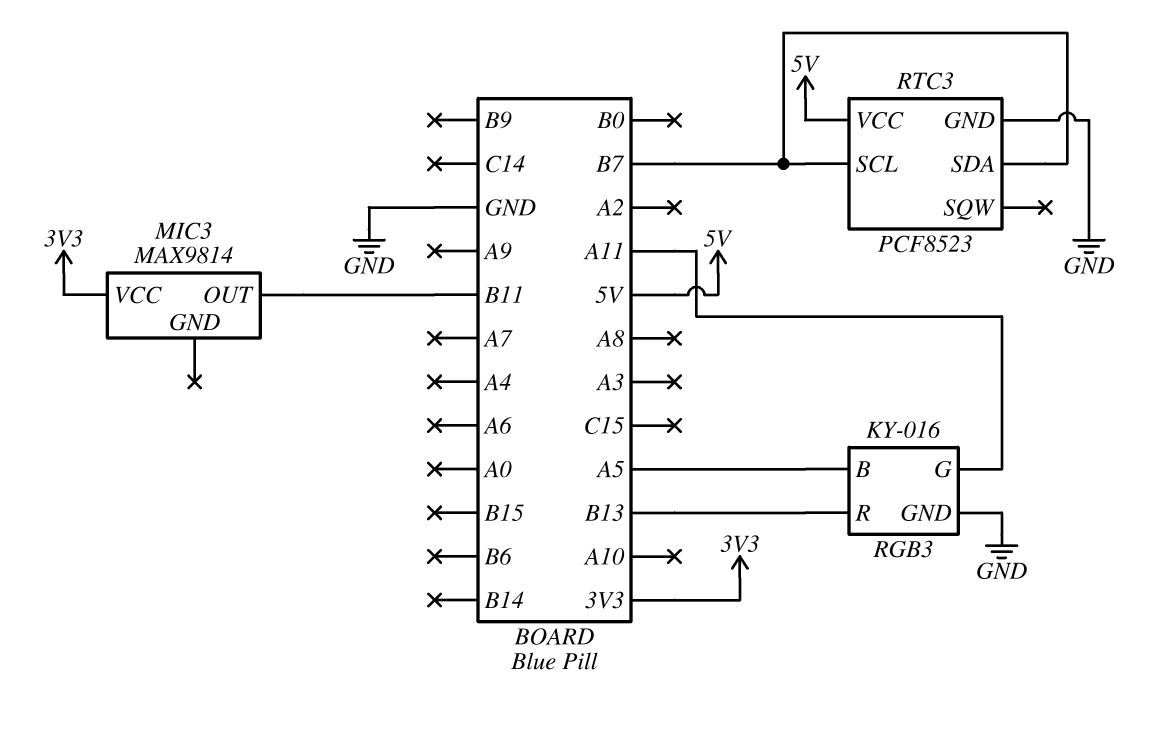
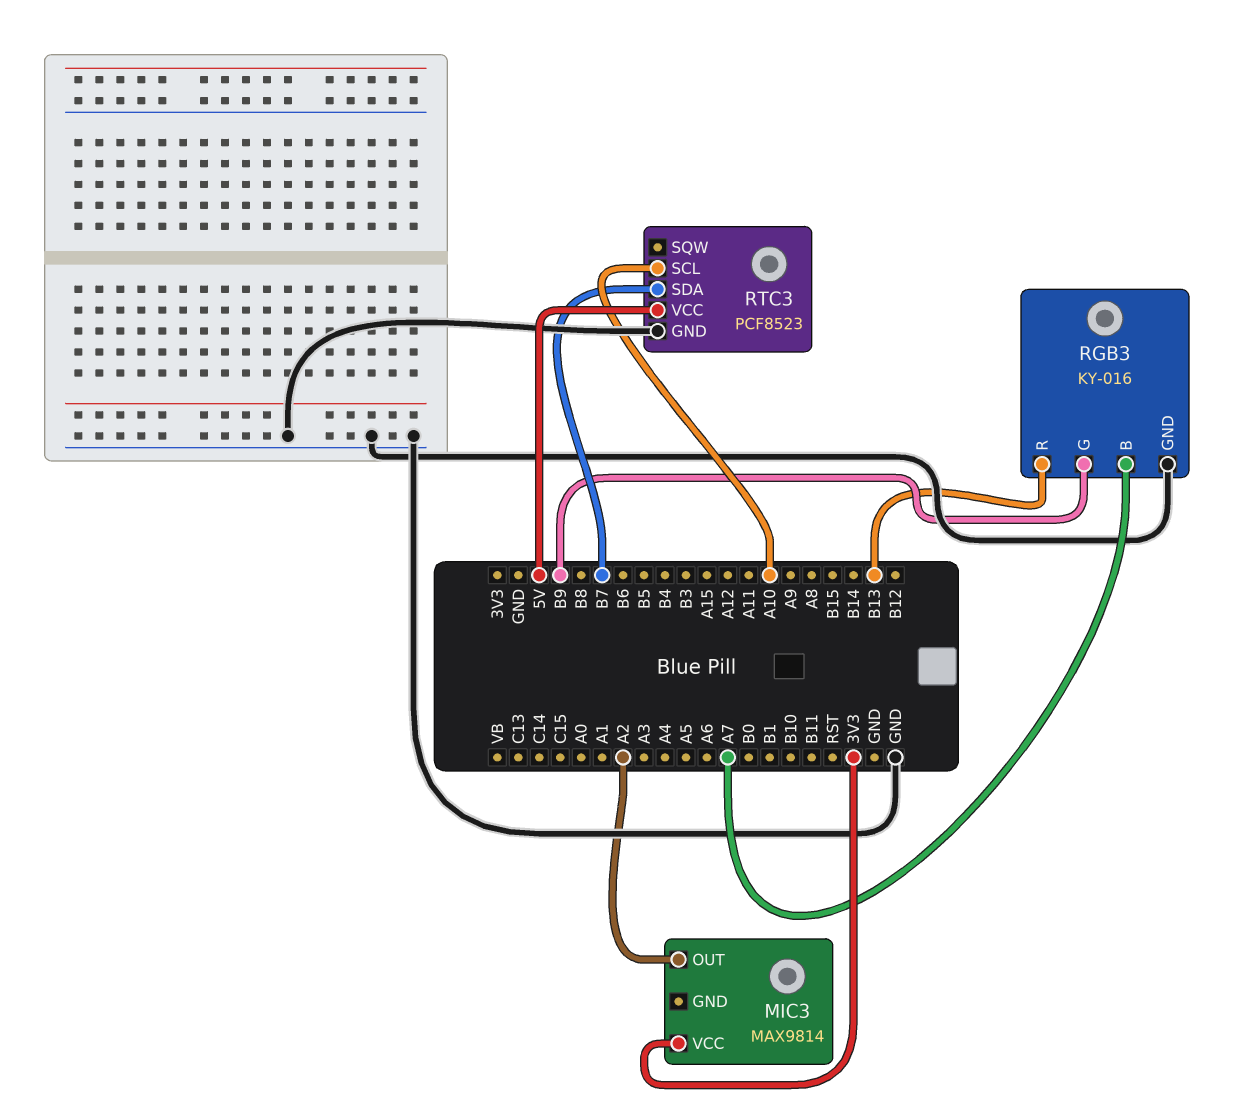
MIC3 pin OUT: B11 -> A2
RGB3 pin B: A5 -> A7
RGB3 pin G: A11 -> B9
RTC3 pin SCL: B7 -> A10

